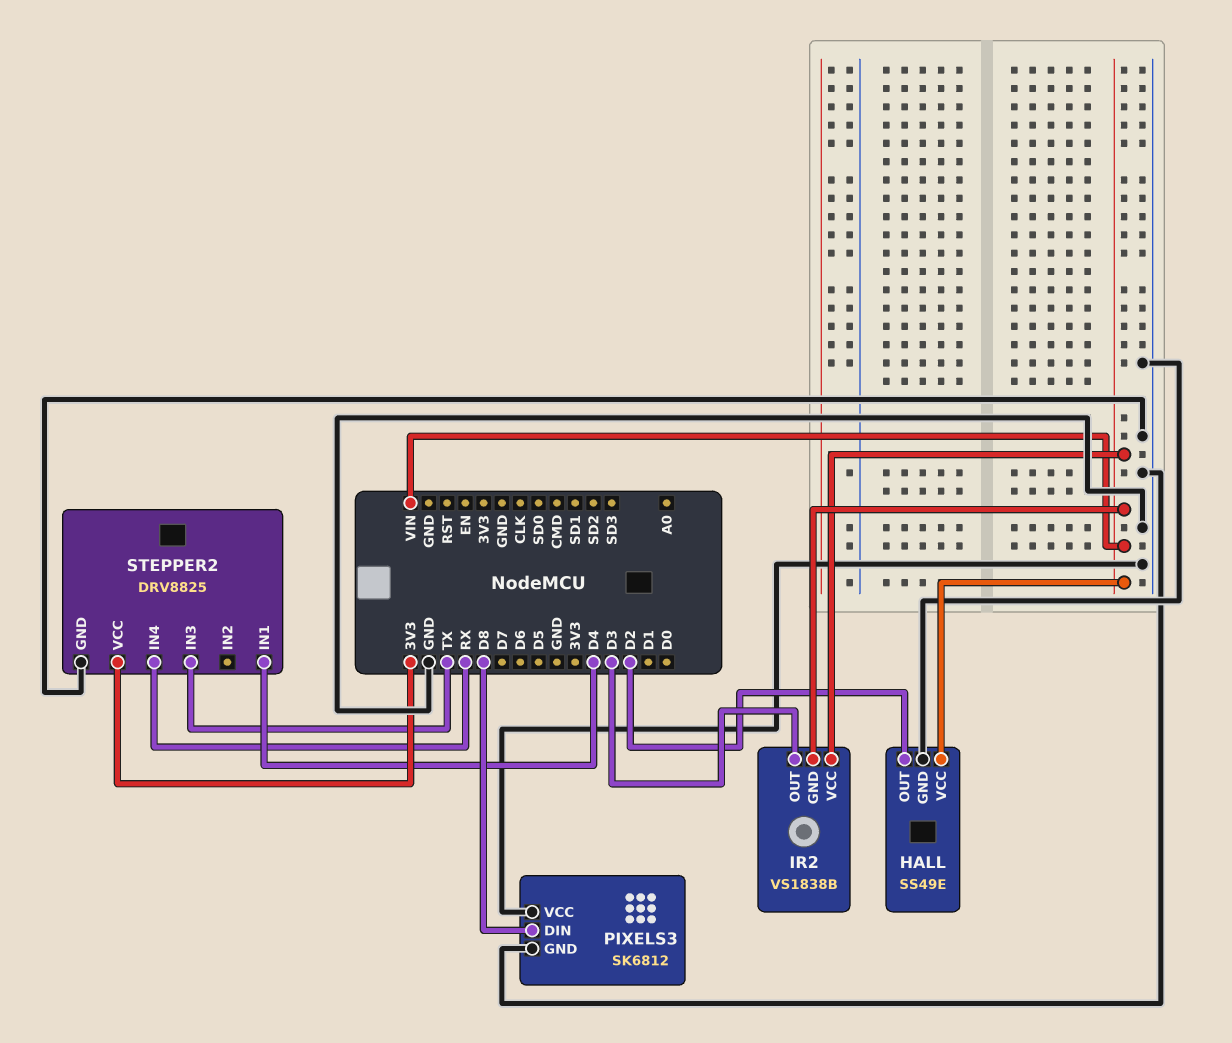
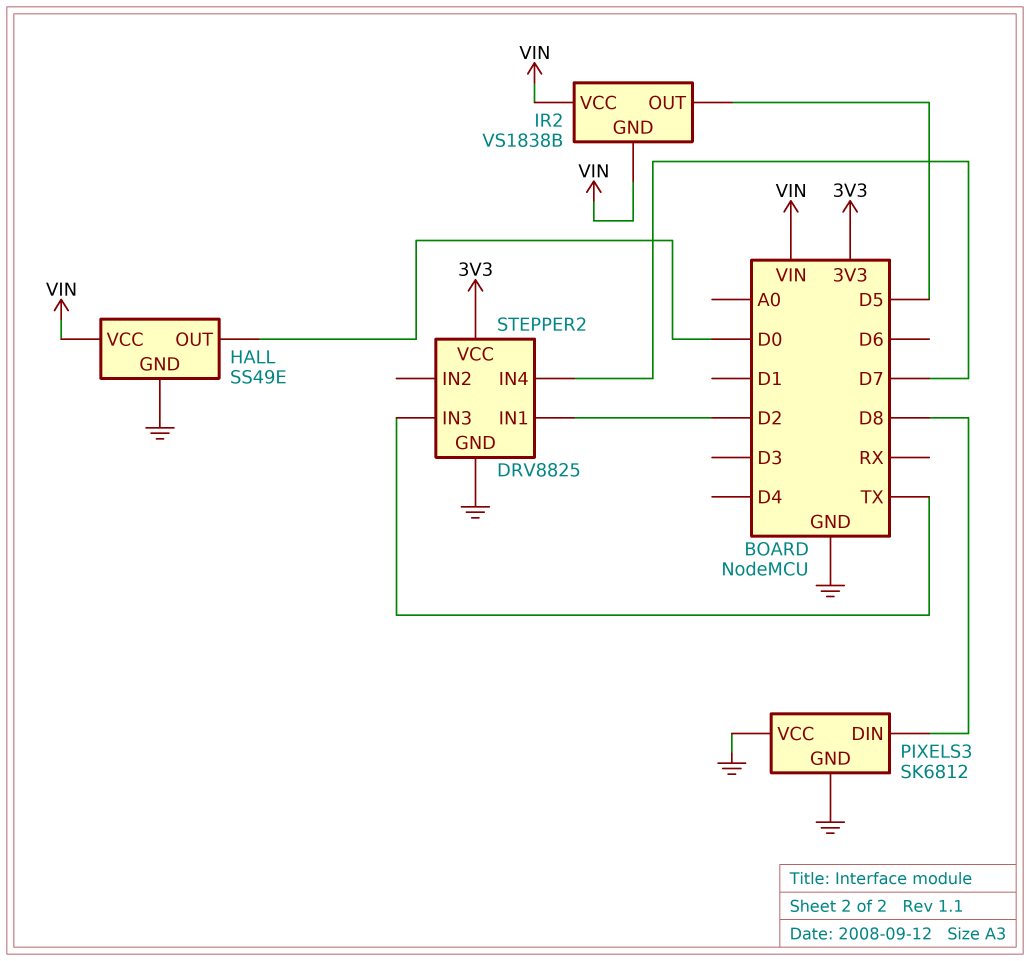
HALL pin OUT: D2 -> D0
IR2 pin OUT: D3 -> D5
STEPPER2 pin IN1: D4 -> D2
STEPPER2 pin IN4: RX -> D7

